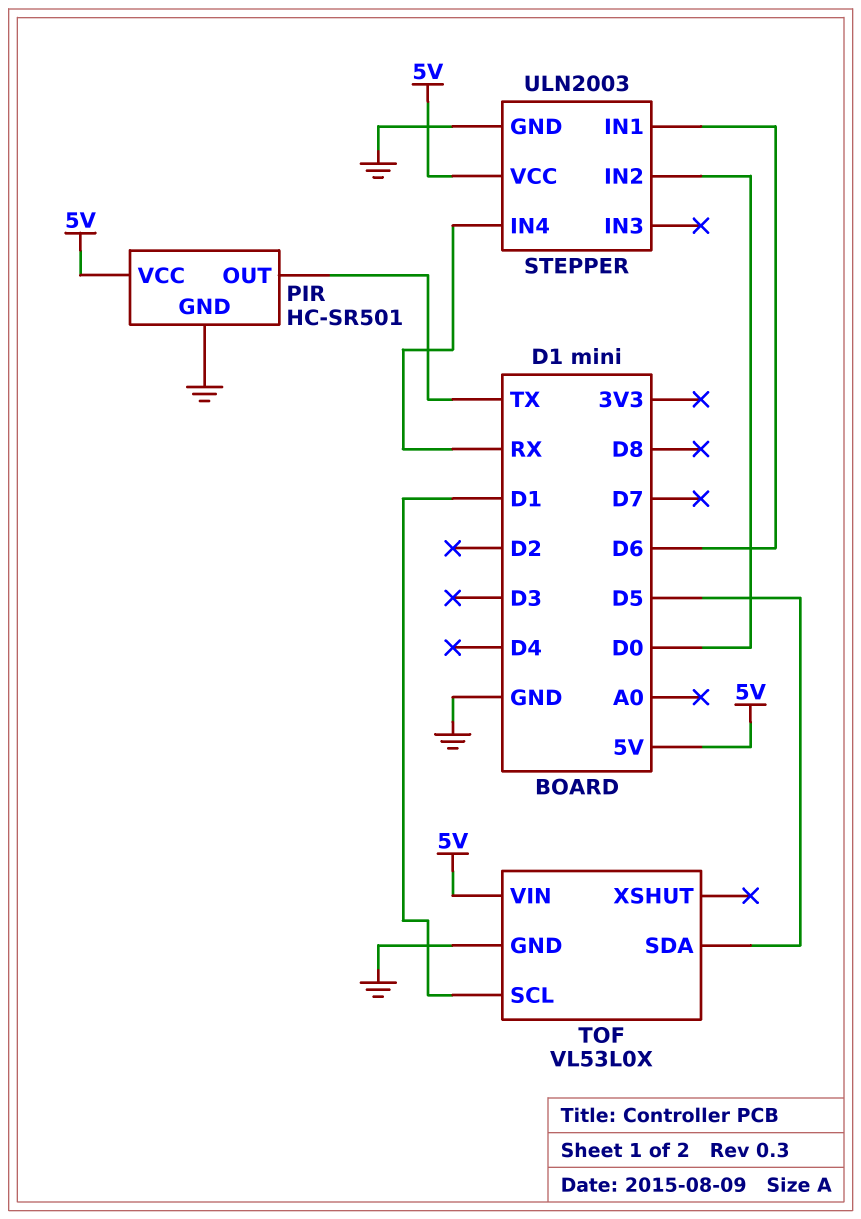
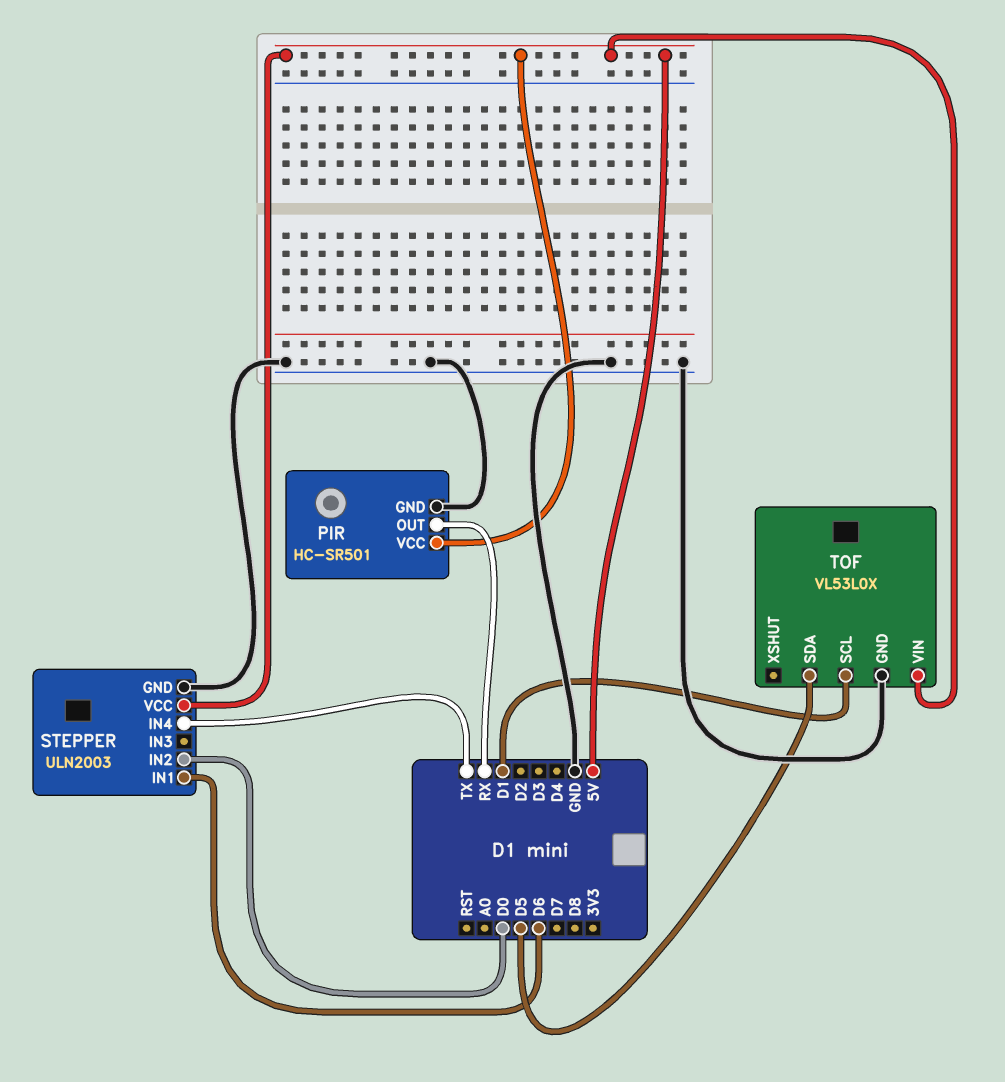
PIR pin OUT: TX -> RX
STEPPER pin IN4: RX -> TX

